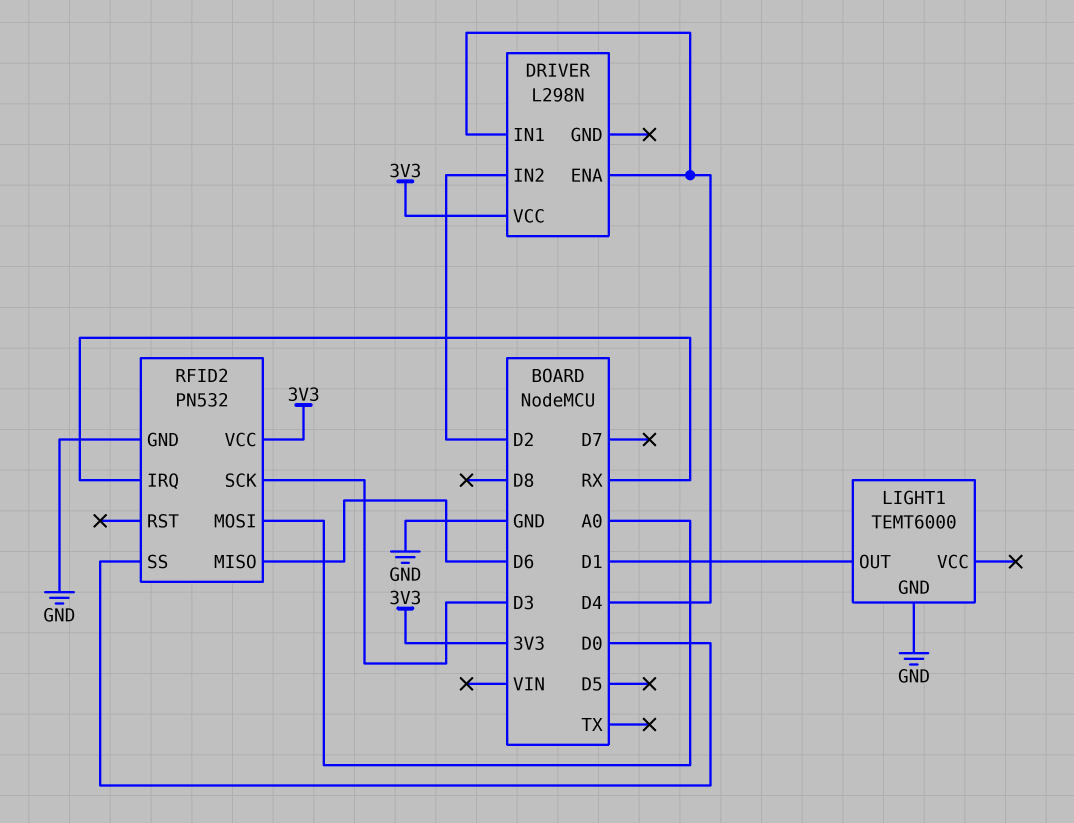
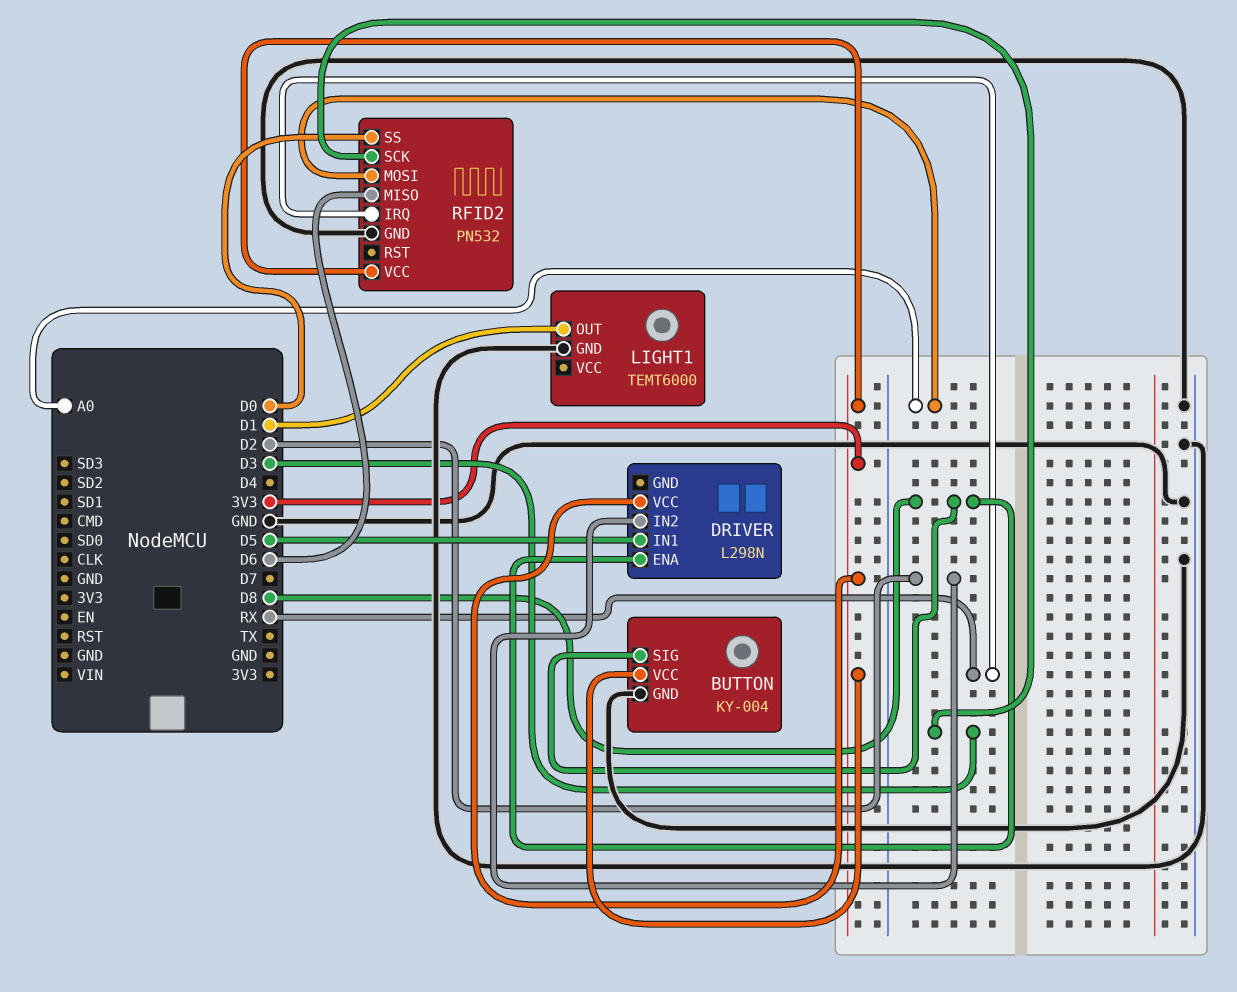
BUTTON: none -> KY-004
BUTTON pin GND: none -> GND
BUTTON pin SIG: none -> D8
BUTTON pin VCC: none -> 3V3
DRIVER pin ENA: D4 -> D8
DRIVER pin IN1: D4 -> D5

